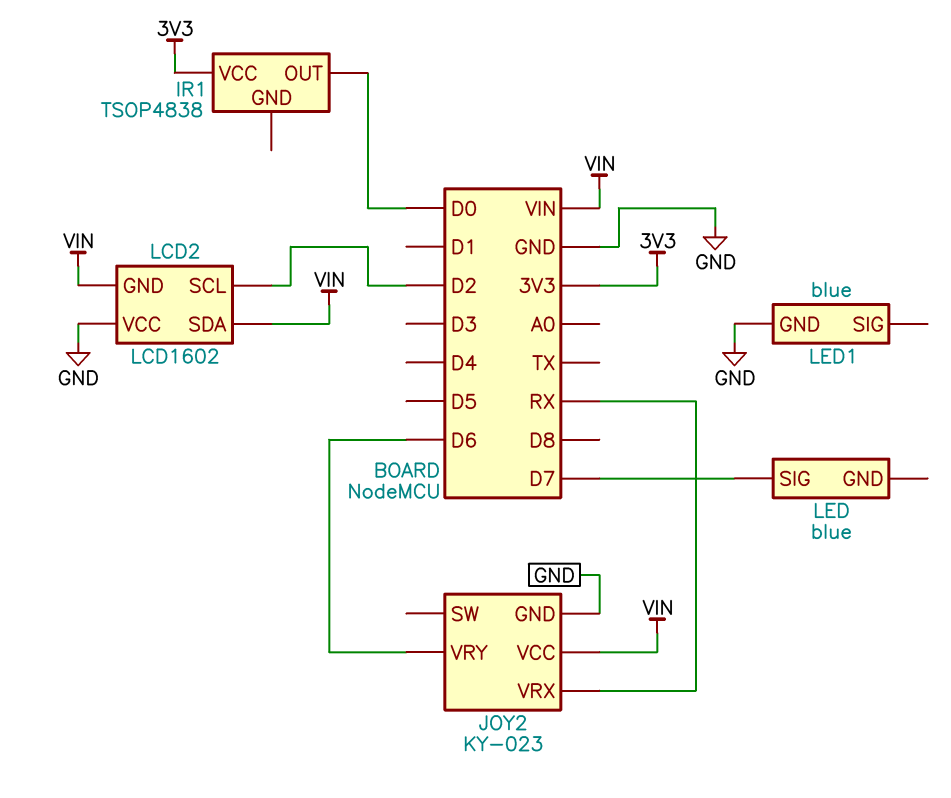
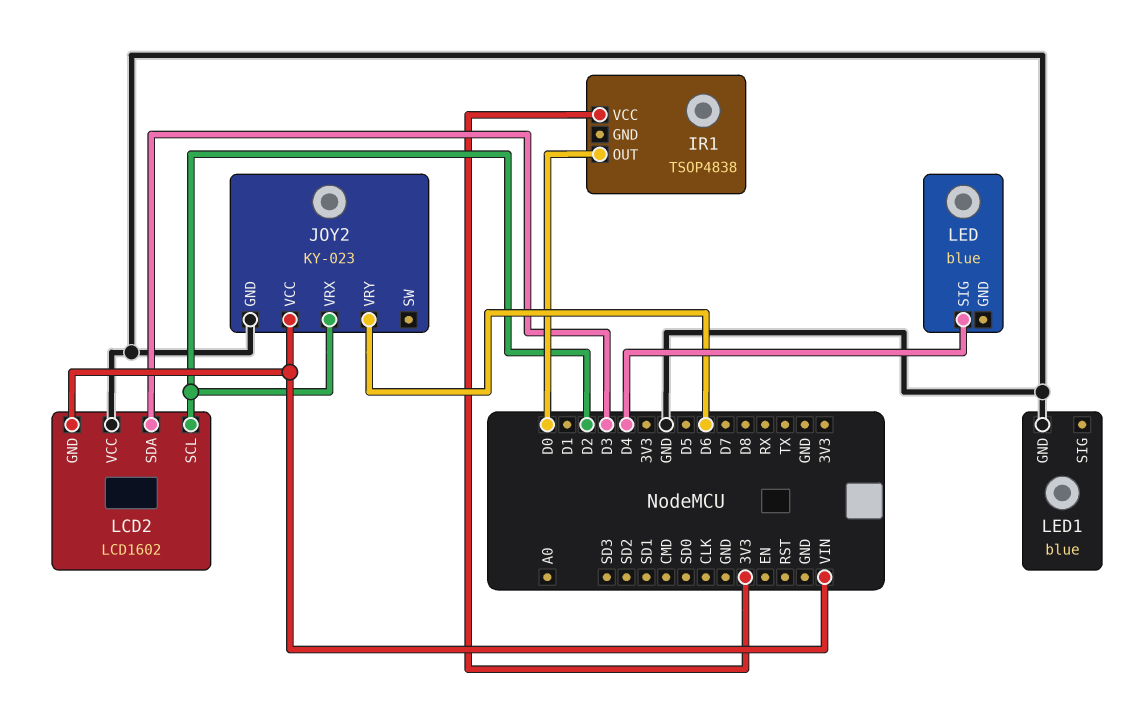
JOY2 pin VRX: RX -> D2
LCD2 pin SDA: VIN -> D3
LED pin SIG: D7 -> D4

